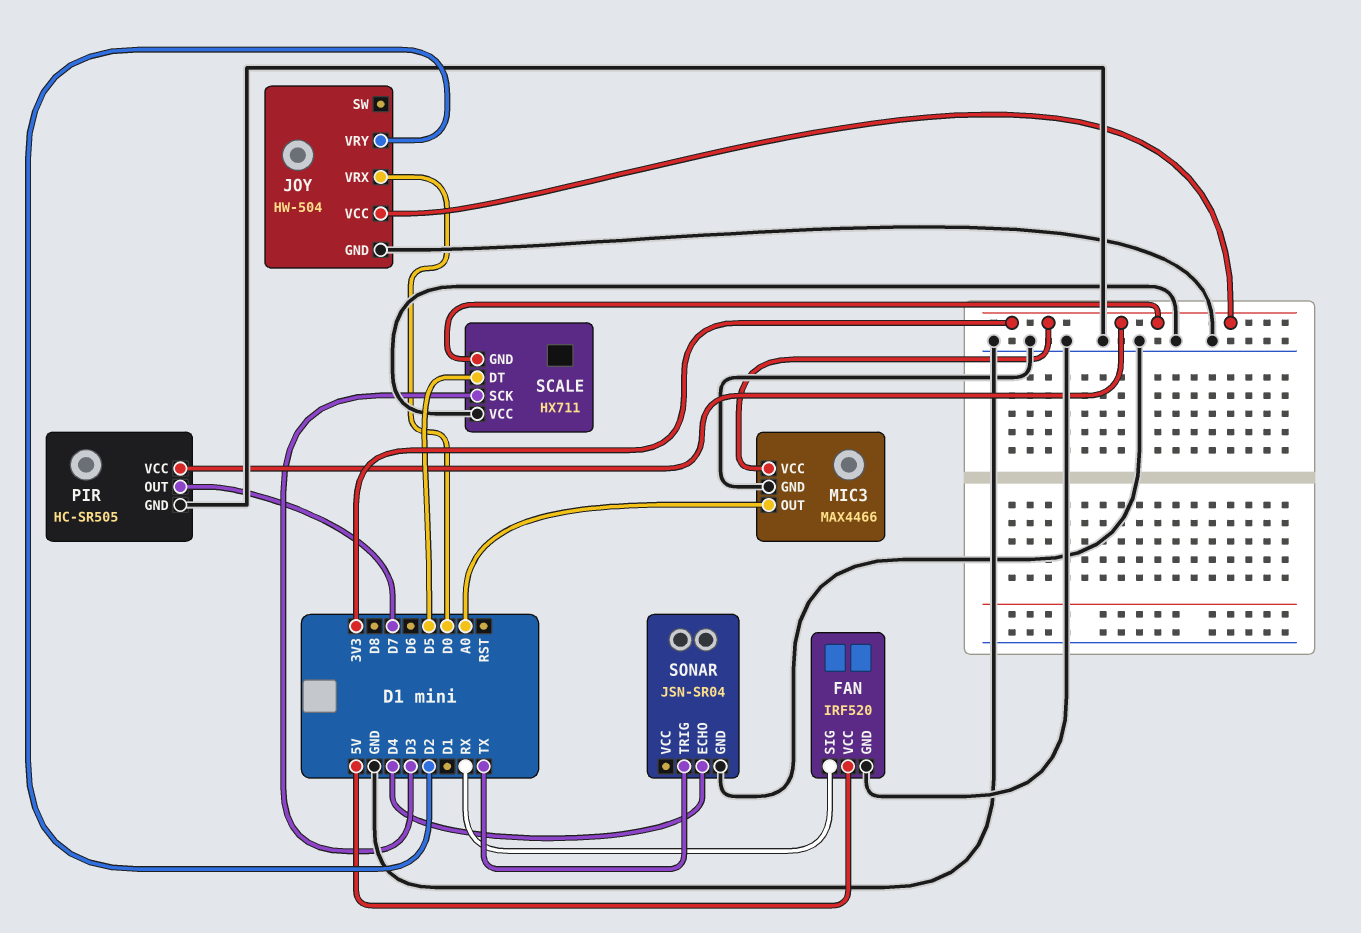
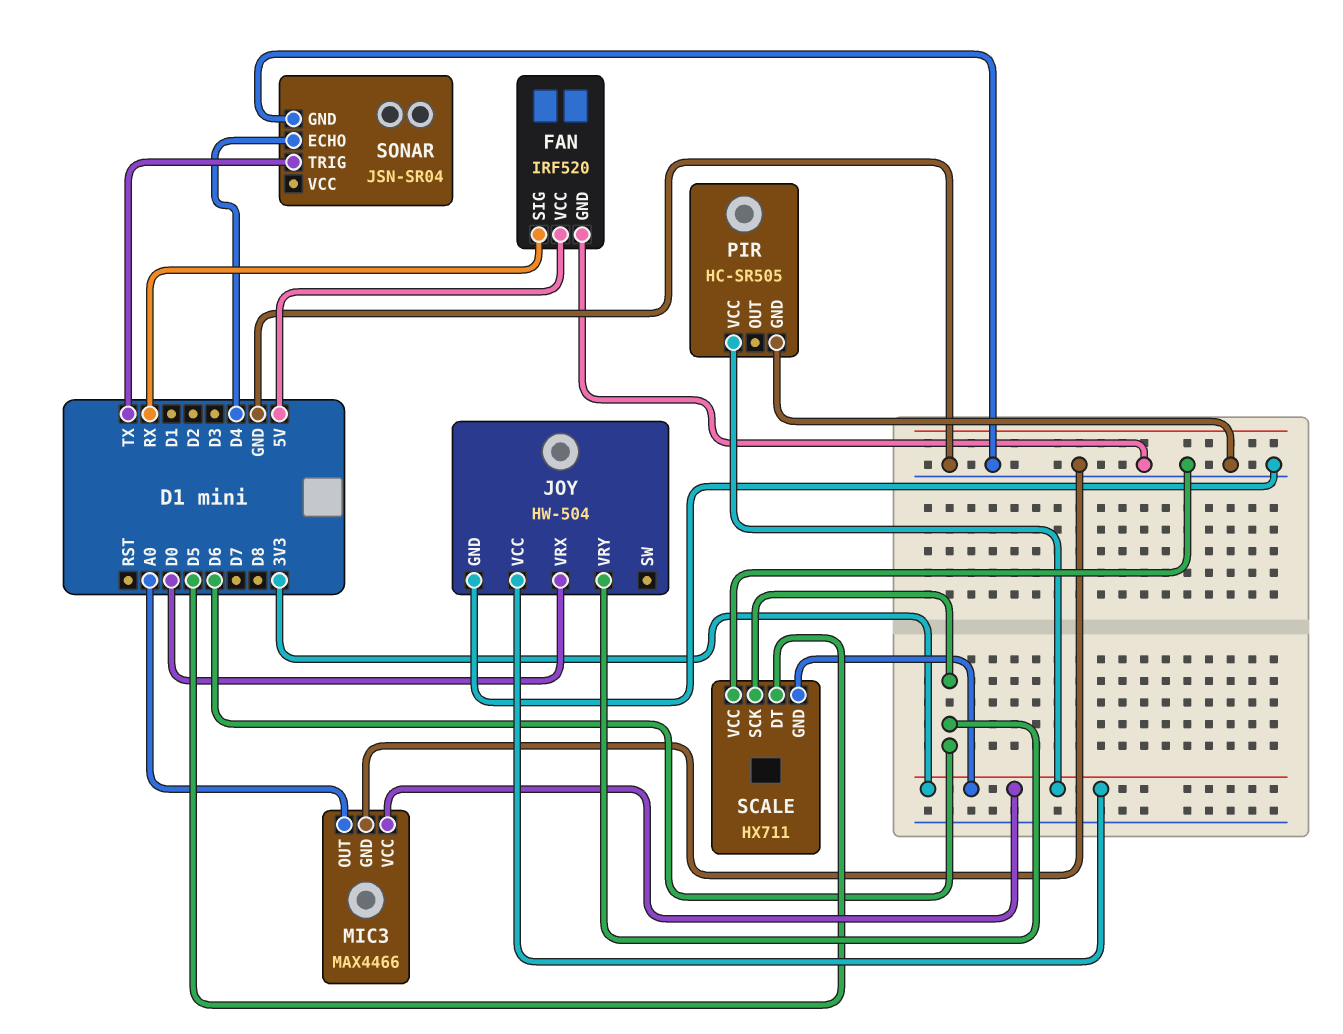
JOY pin VRY: D2 -> D6
PIR pin OUT: D7 -> none
SCALE pin SCK: D3 -> D6

